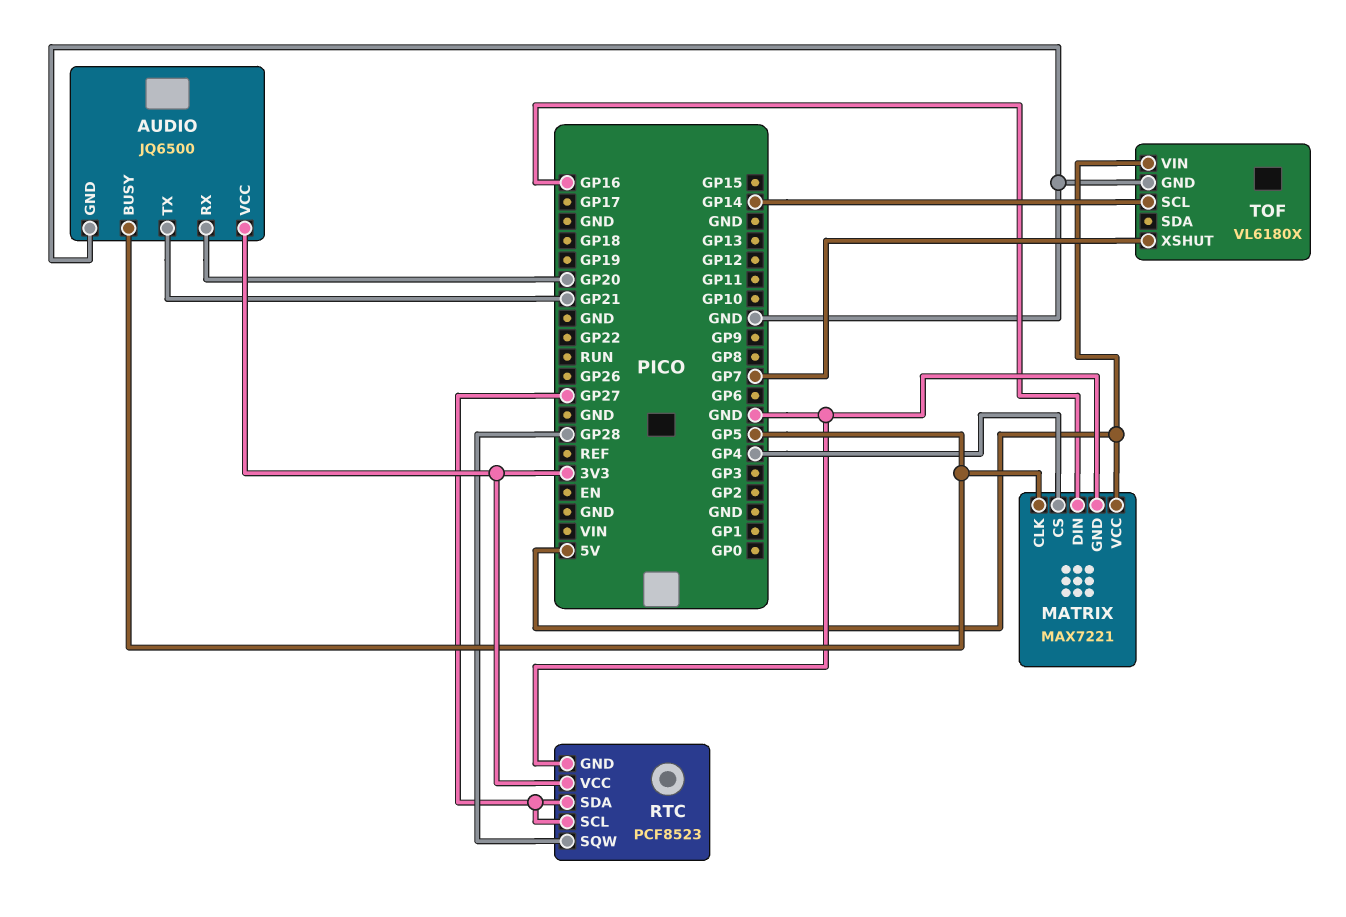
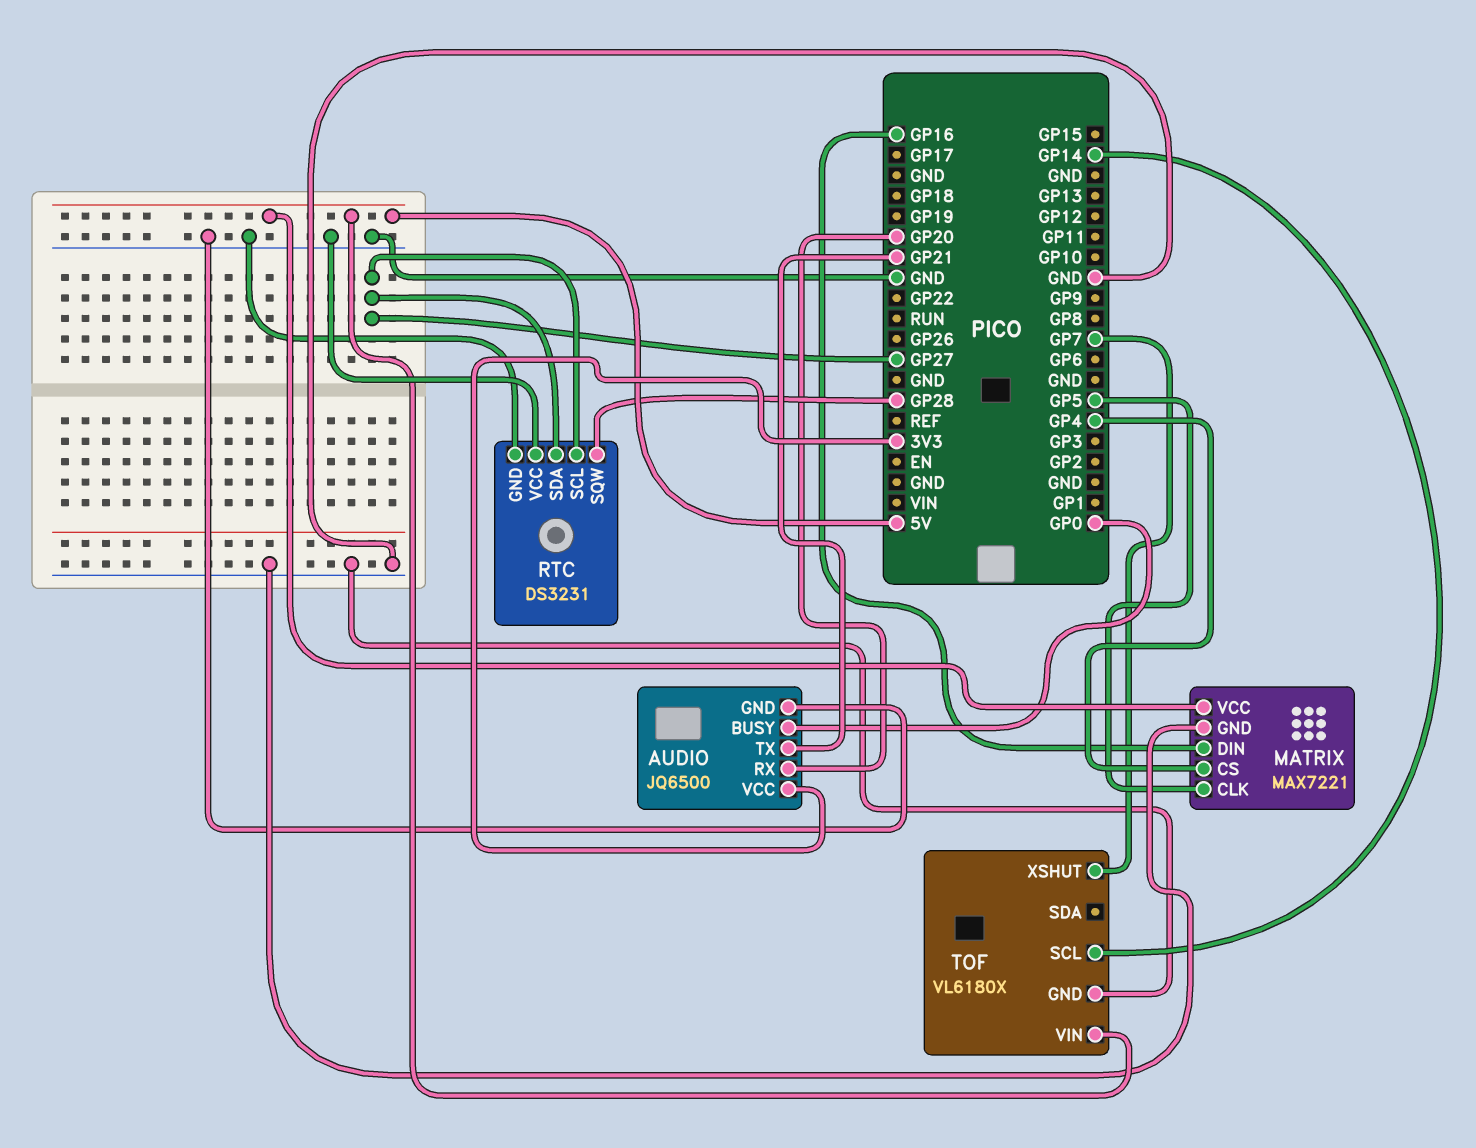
AUDIO pin BUSY: GP5 -> GP0
RTC: PCF8523 -> DS3231
RTC pin VCC: 3V3 -> GND

